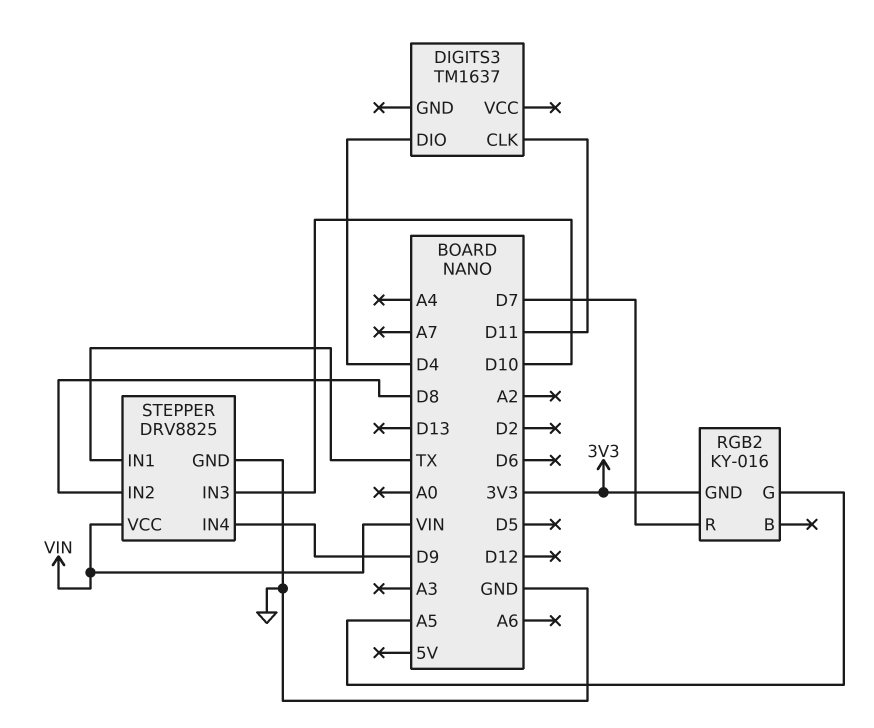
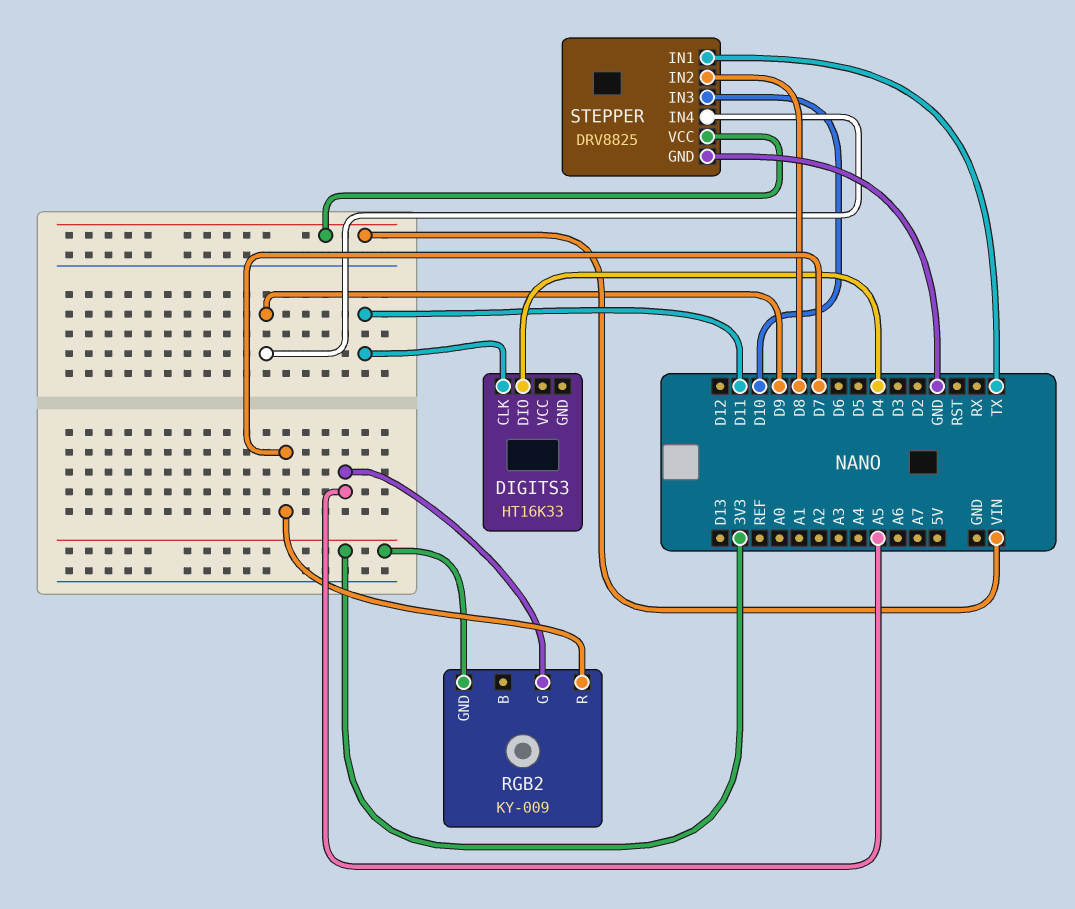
DIGITS3: TM1637 -> HT16K33
RGB2: KY-016 -> KY-009

